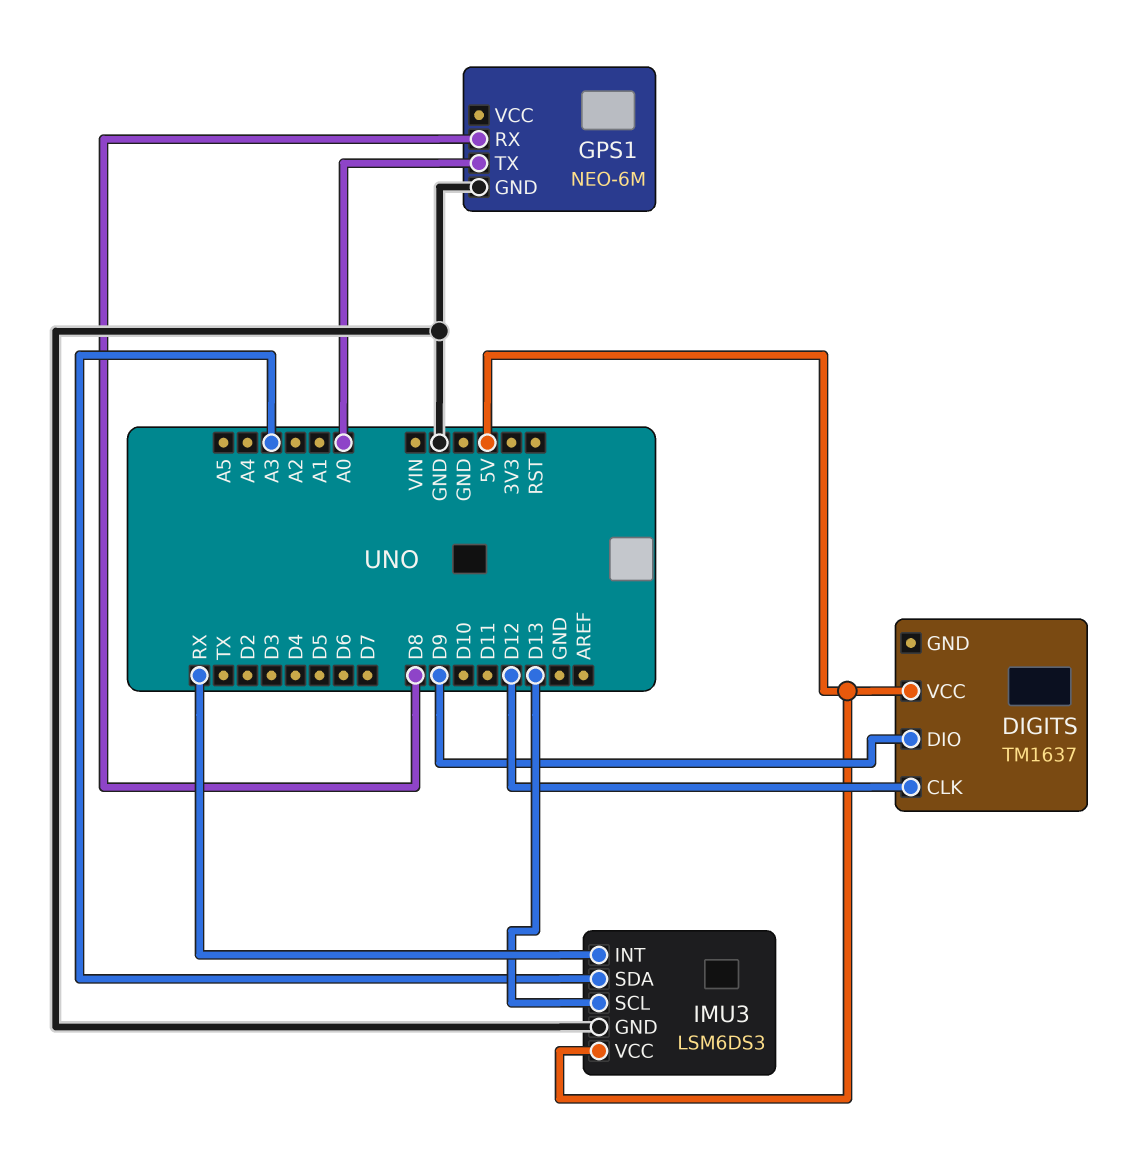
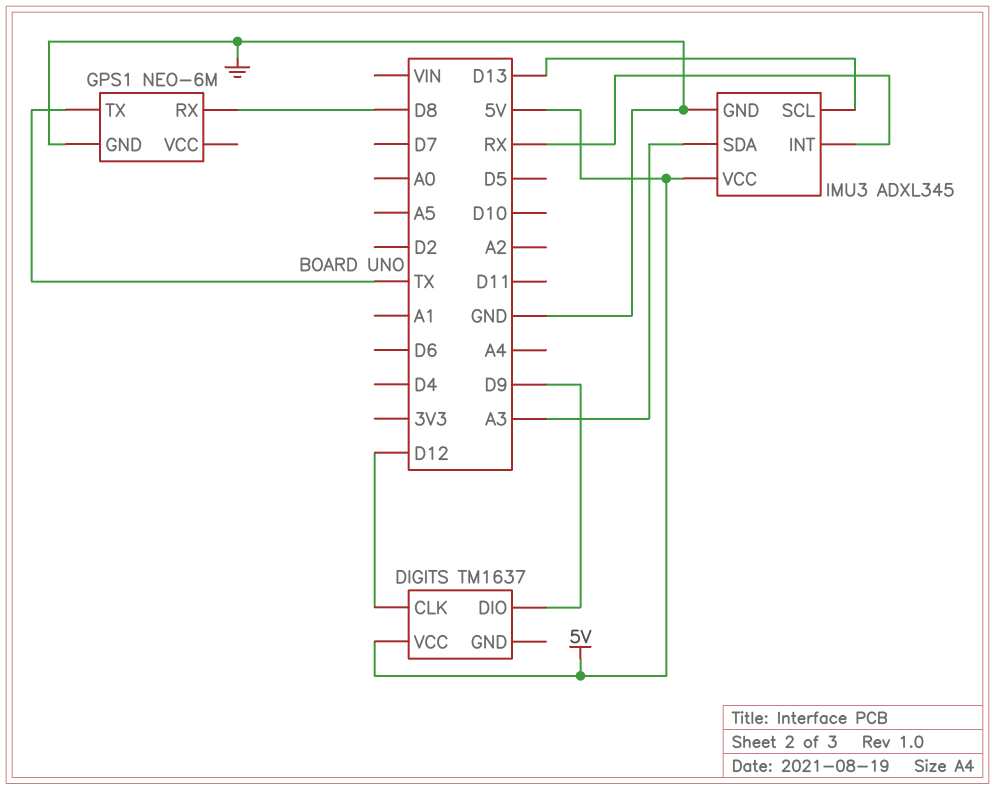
GPS1 pin TX: A0 -> TX
IMU3: LSM6DS3 -> ADXL345

